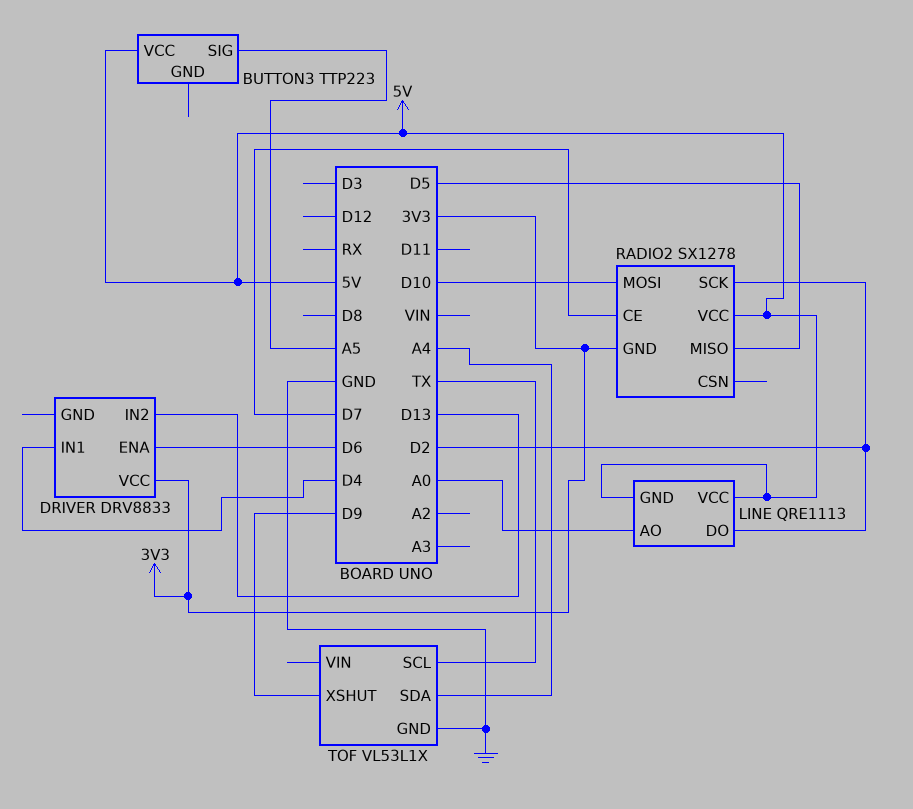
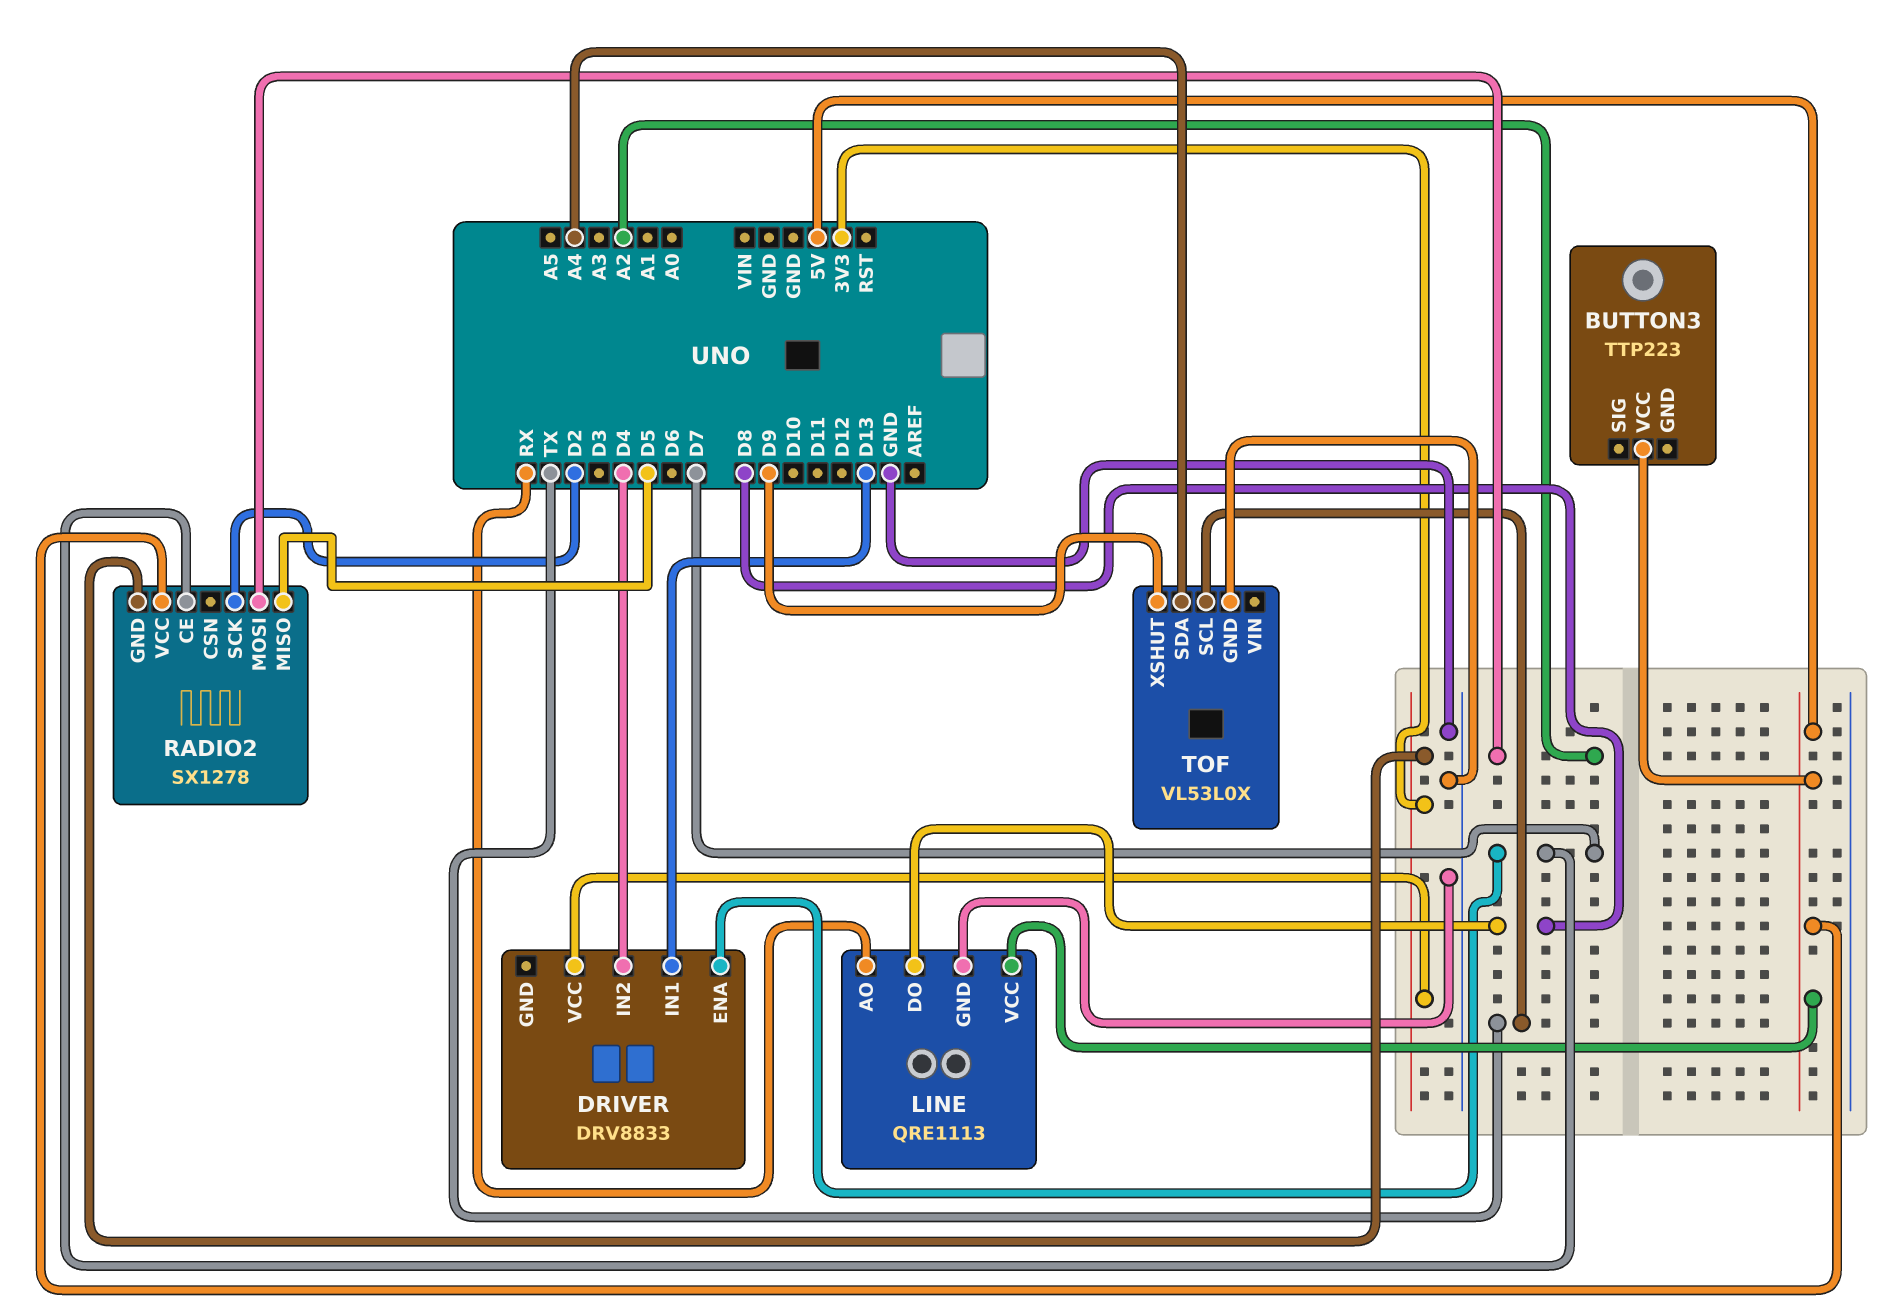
BUTTON3 pin SIG: A5 -> none
DRIVER pin ENA: D6 -> D7
DRIVER pin IN1: D4 -> D13
DRIVER pin IN2: D13 -> D4
LINE pin AO: A0 -> RX
LINE pin DO: D2 -> D8
LINE pin GND: 5V -> GND
RADIO2 pin MOSI: D10 -> A2
TOF: VL53L1X -> VL53L0X

